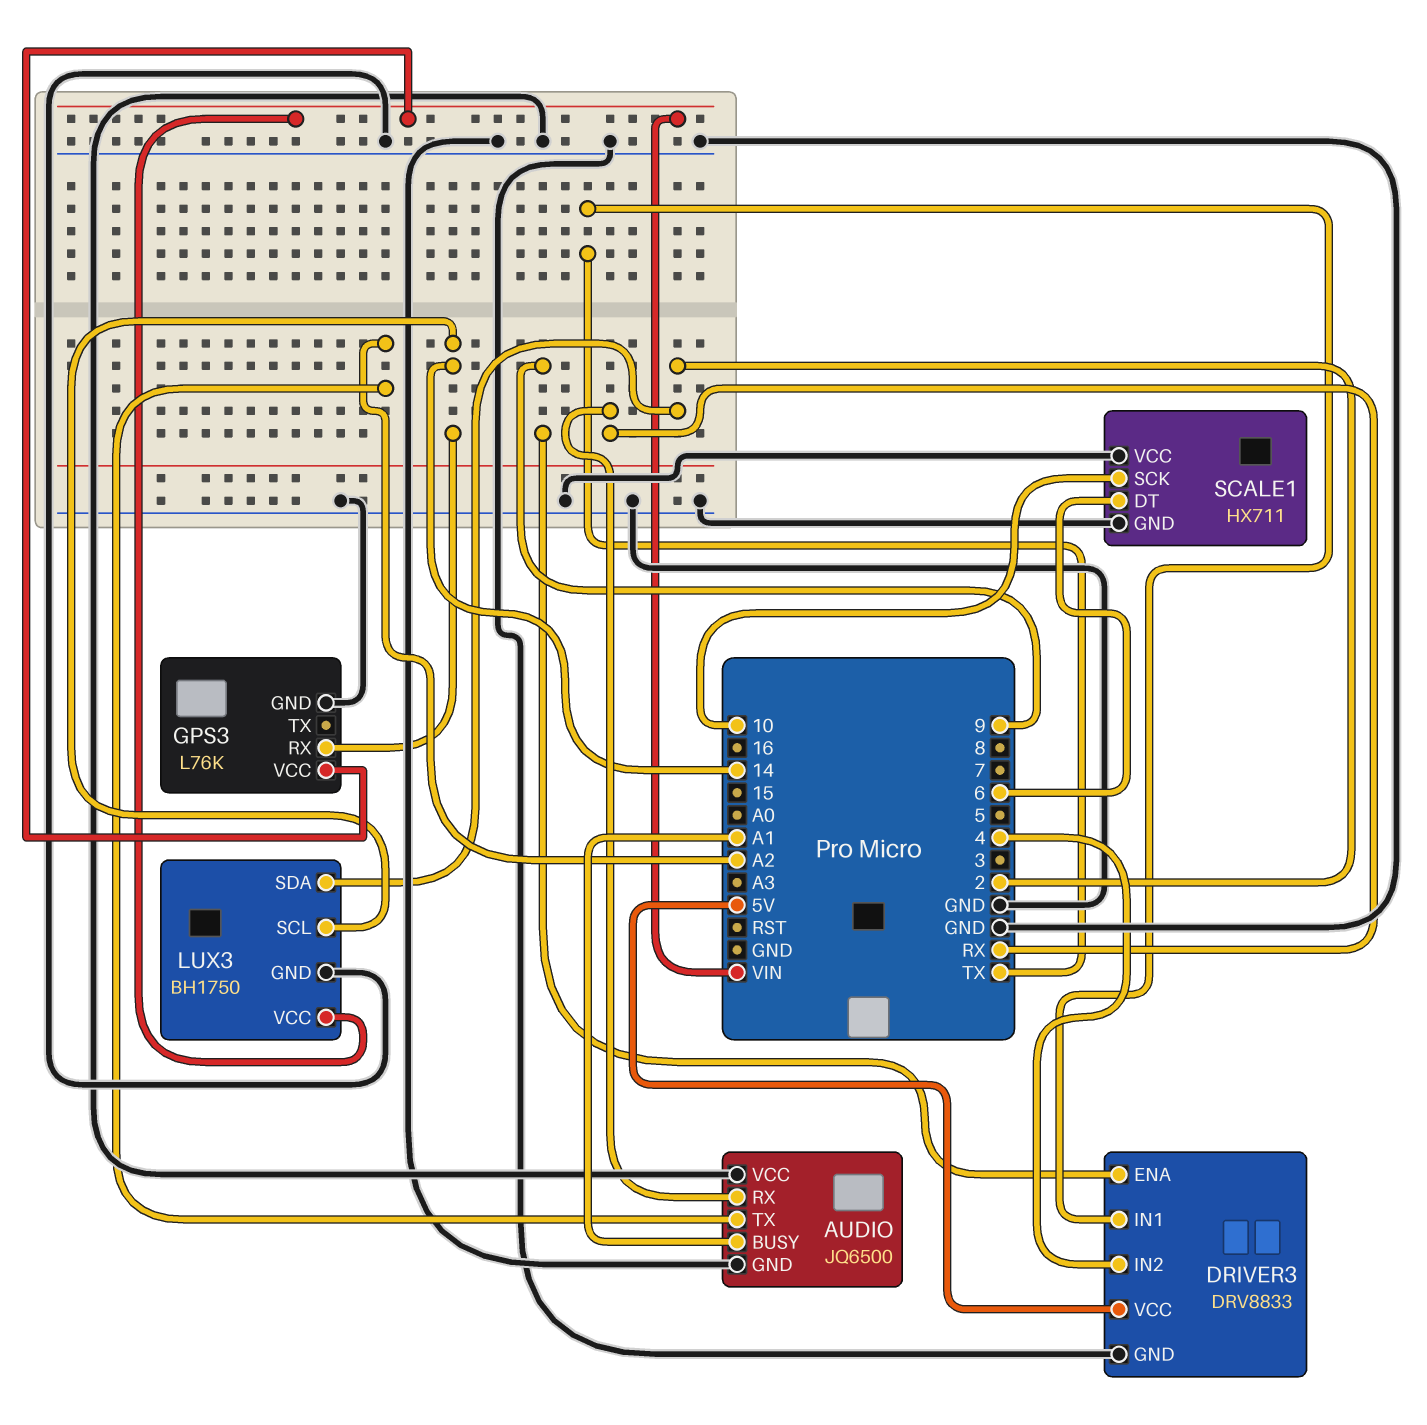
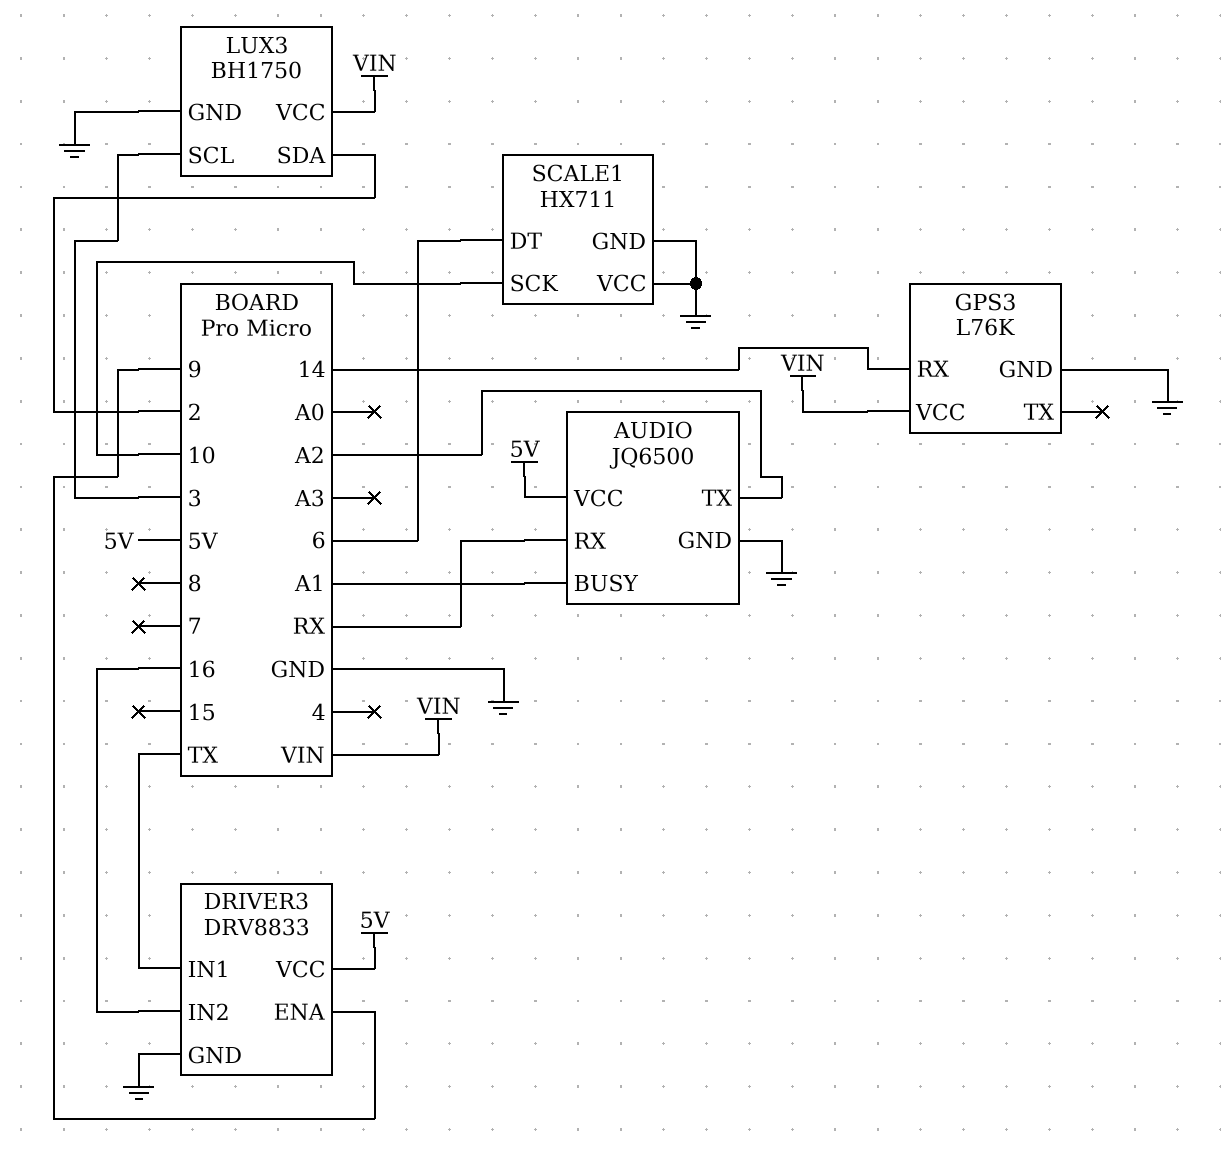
AUDIO pin VCC: GND -> 5V
DRIVER3 pin IN2: 4 -> 16
LUX3 pin SCL: 14 -> 3

